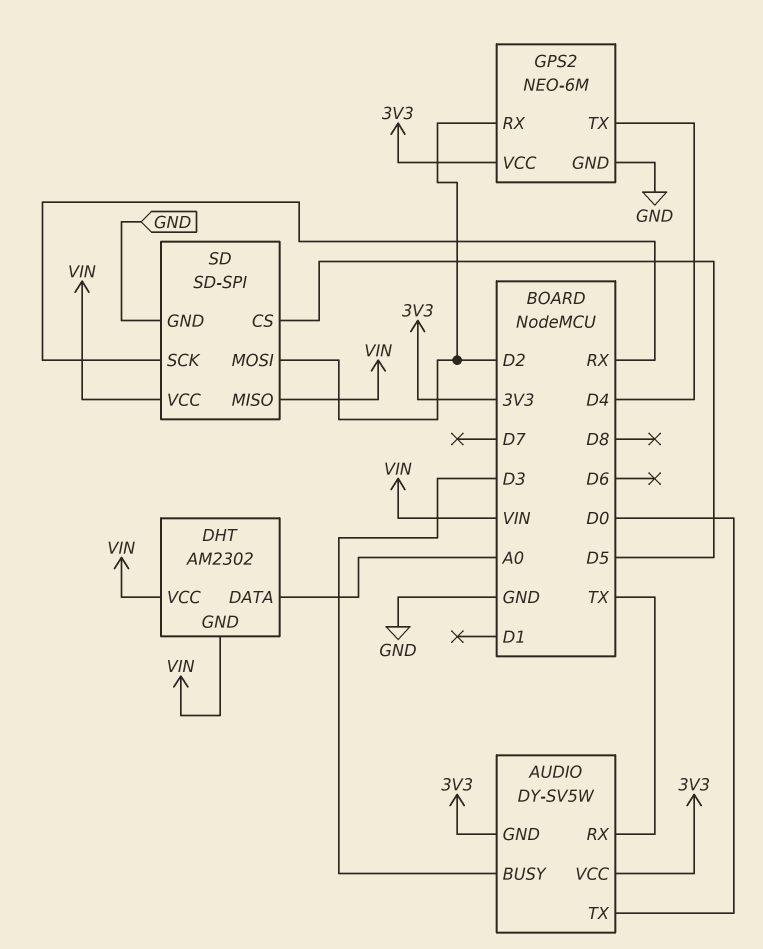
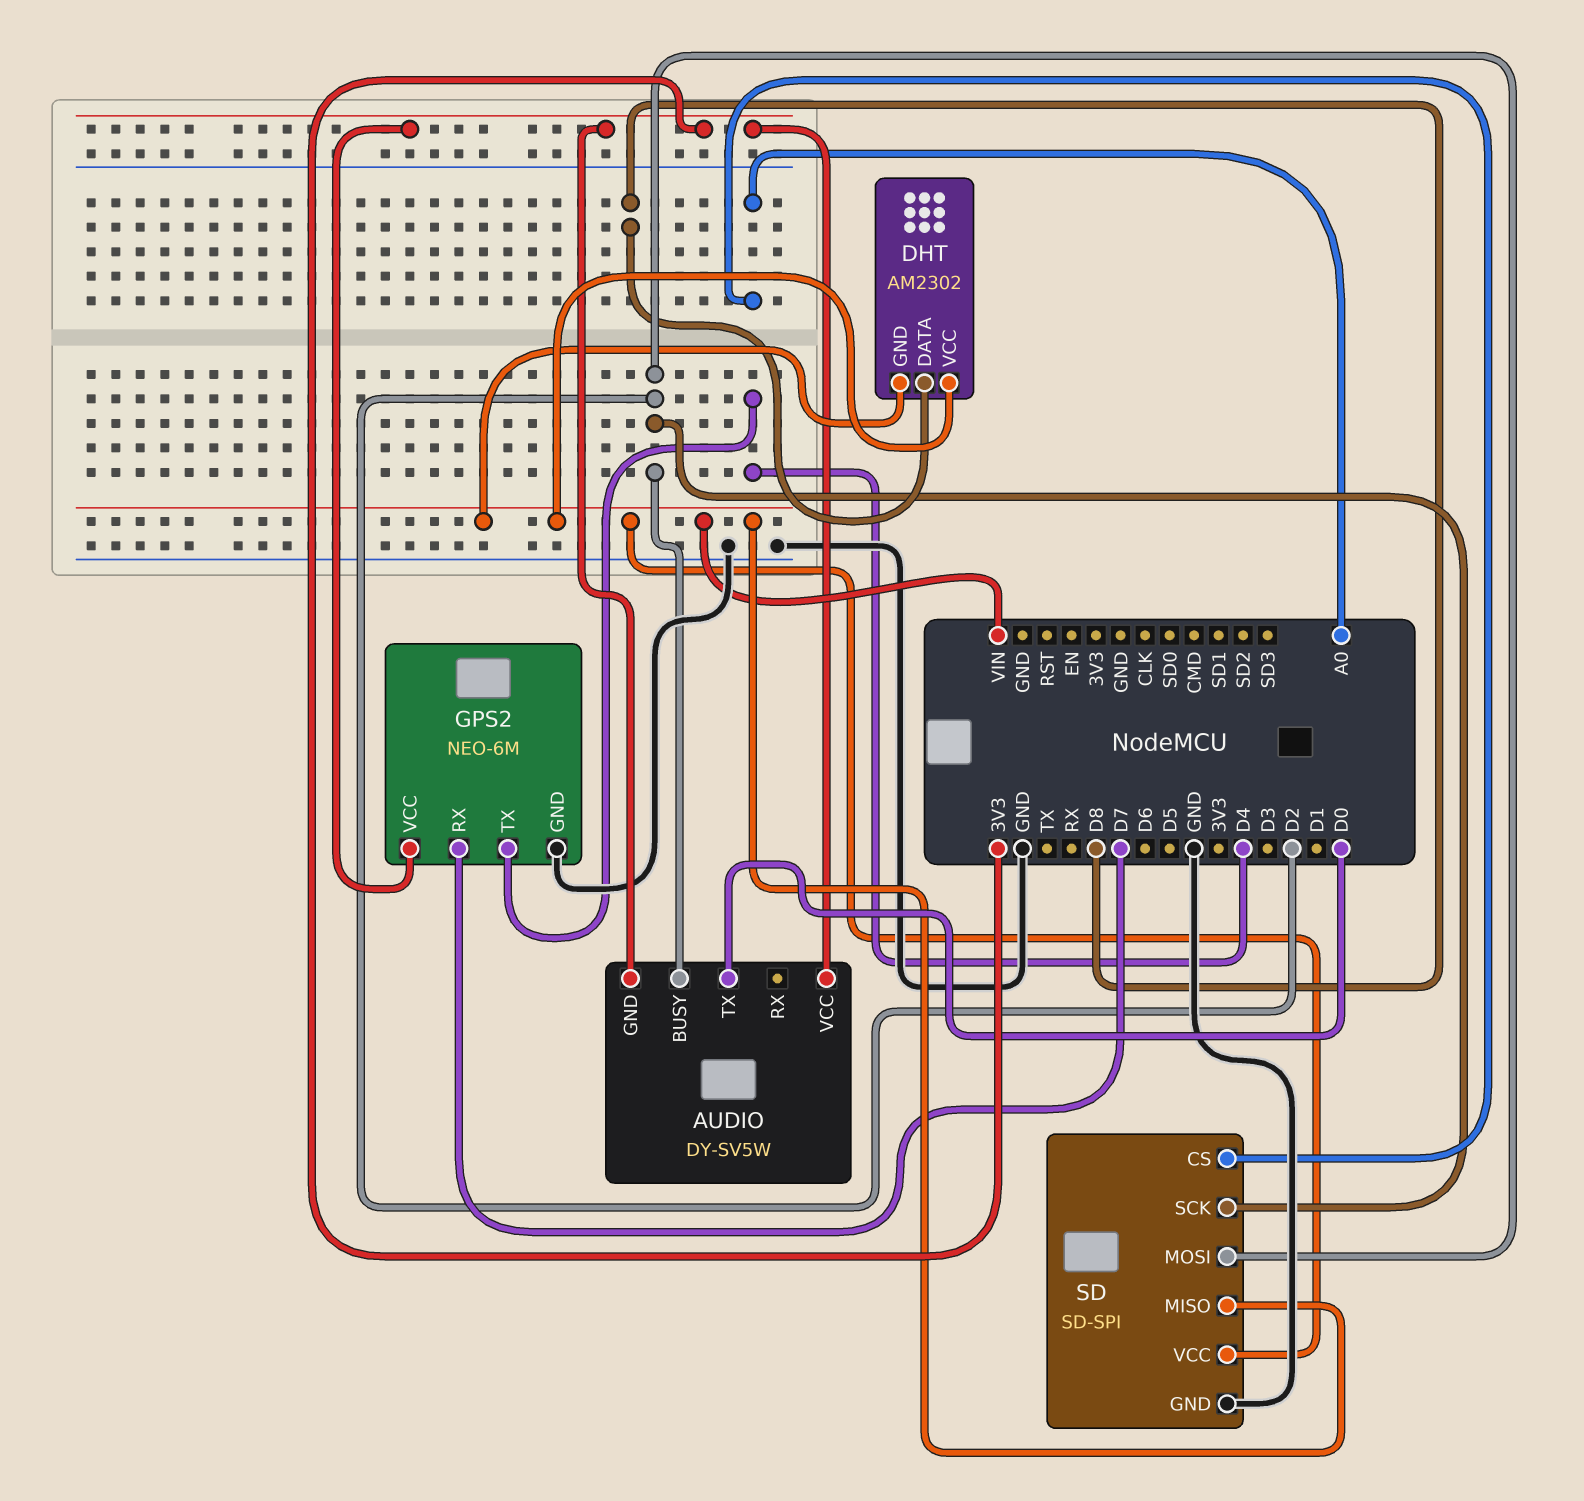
AUDIO pin BUSY: D3 -> D2
AUDIO pin RX: TX -> none
DHT pin DATA: A0 -> D8
GPS2 pin RX: D2 -> D7
SD pin CS: D5 -> A0
SD pin SCK: RX -> D2

